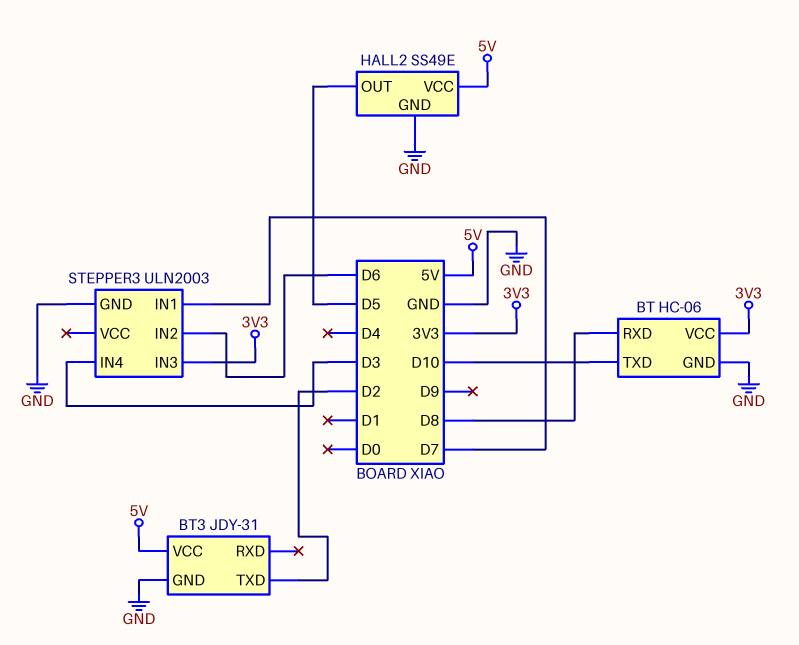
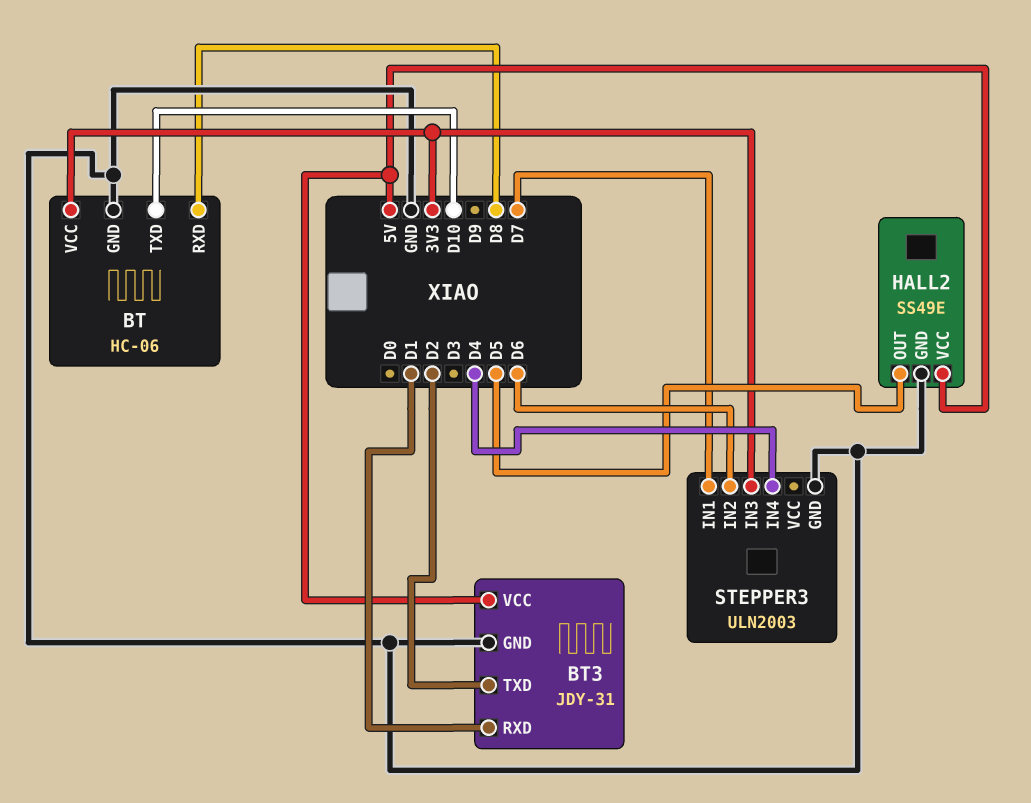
BT3 pin RXD: none -> D1
STEPPER3 pin IN4: D3 -> D4

